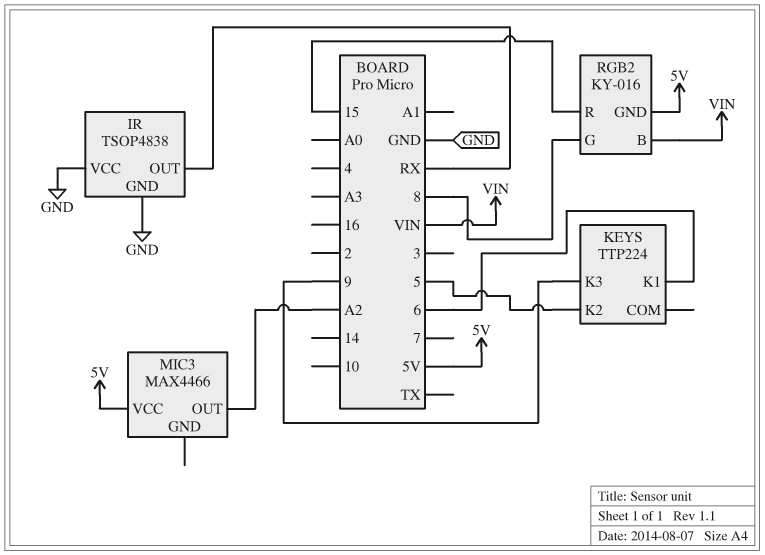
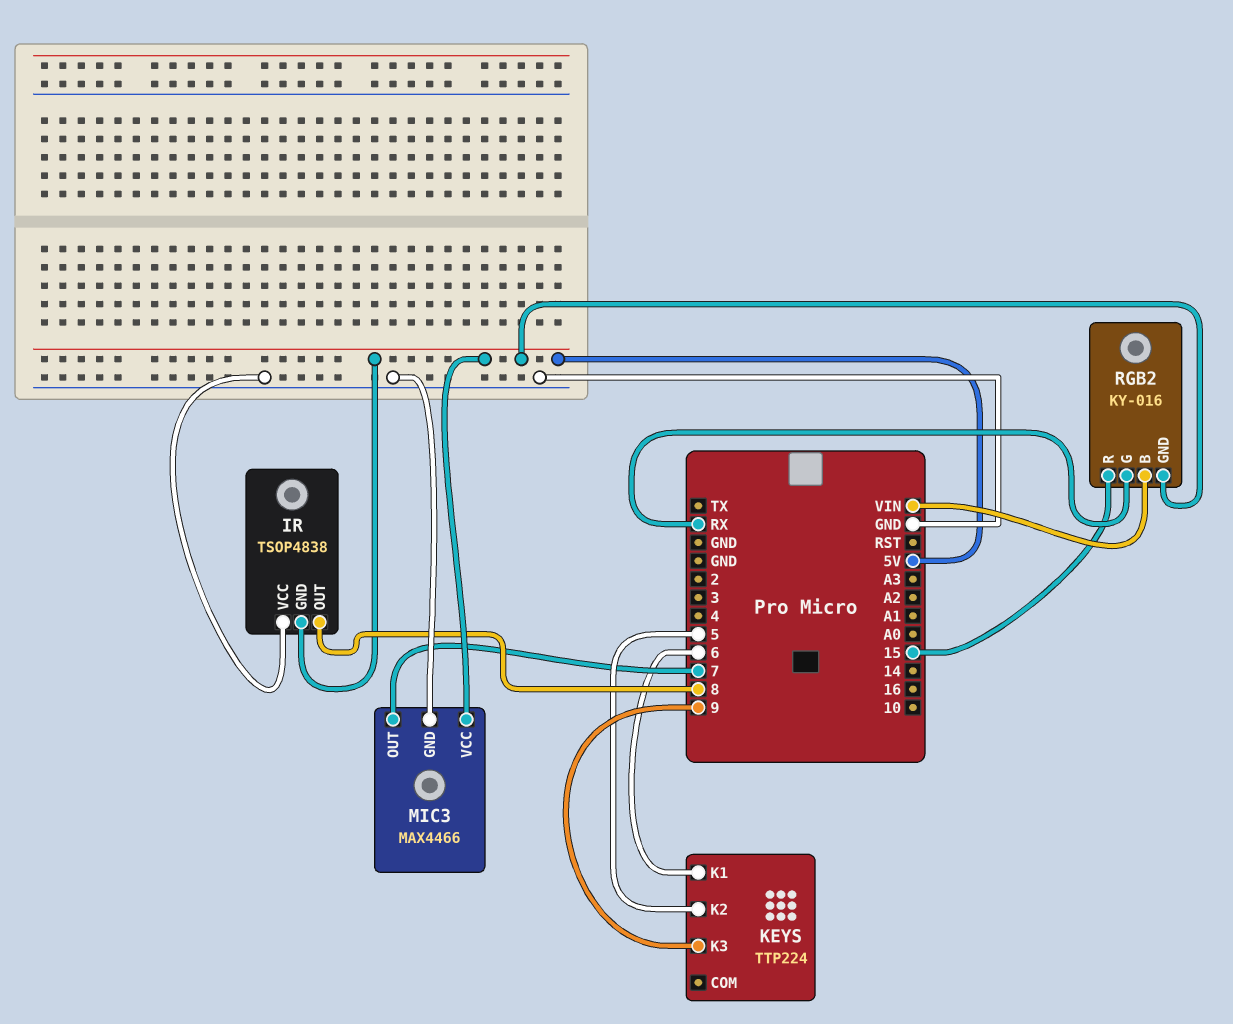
IR pin GND: GND -> 5V
IR pin OUT: RX -> 8
MIC3 pin GND: none -> GND
MIC3 pin OUT: A2 -> 7
RGB2 pin G: 8 -> RX

